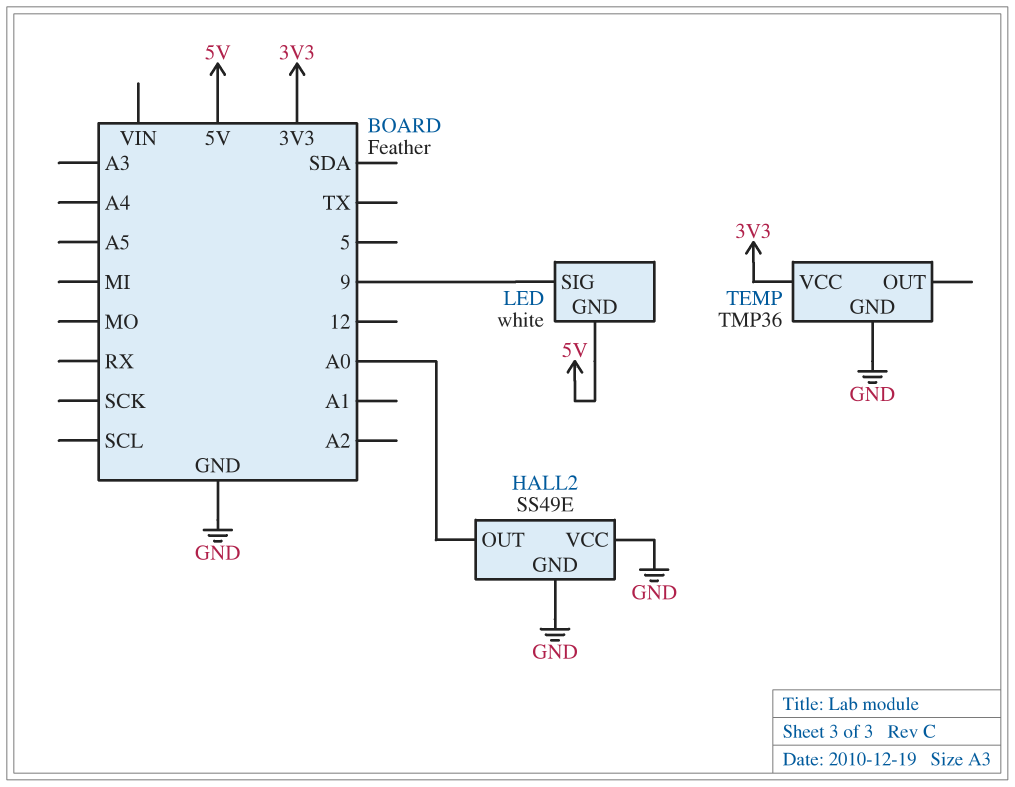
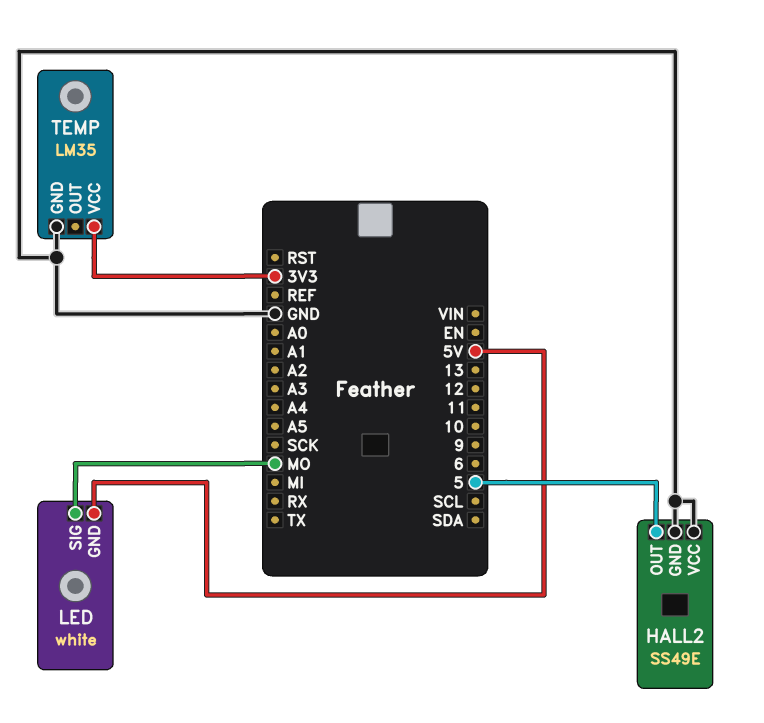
HALL2 pin OUT: A0 -> 5
LED pin SIG: 9 -> MO
TEMP: TMP36 -> LM35

